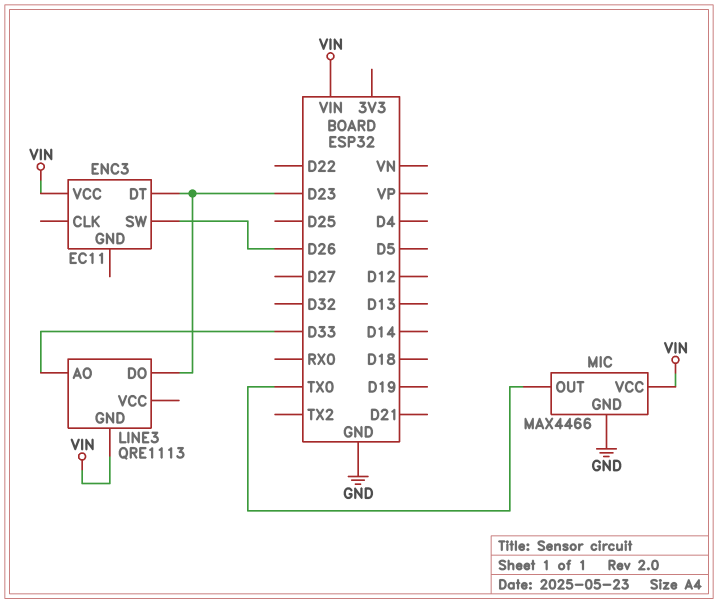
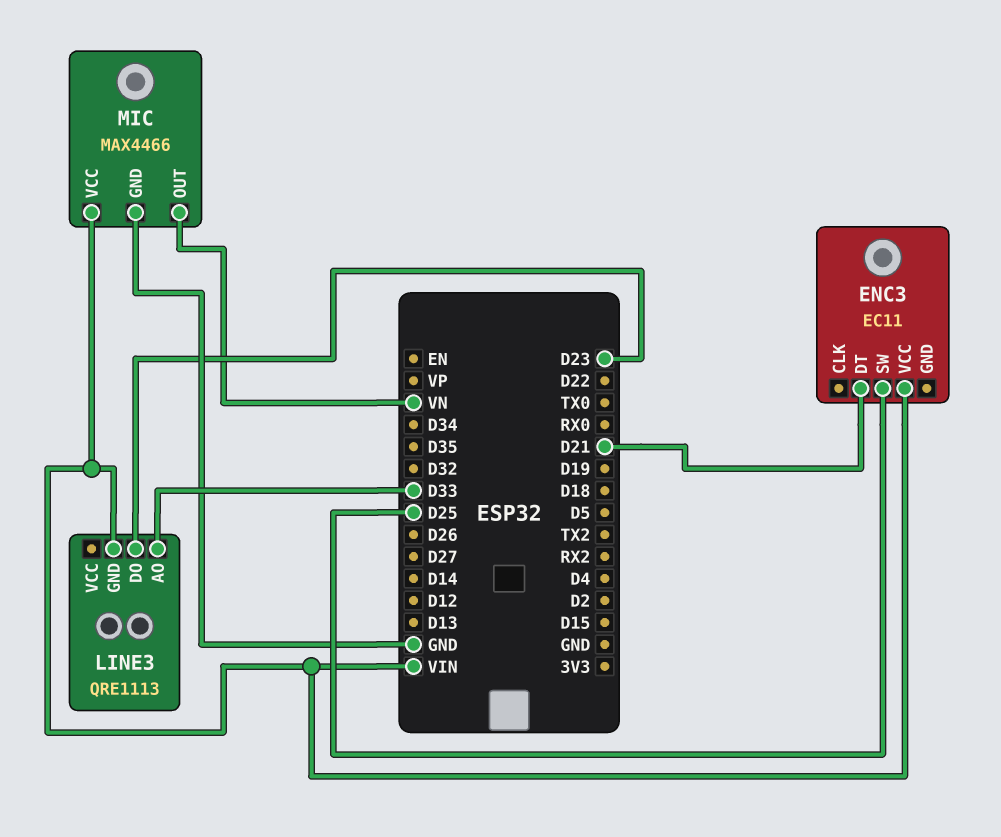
ENC3 pin DT: D23 -> D21
ENC3 pin SW: D26 -> D25
MIC pin OUT: TX0 -> VN

